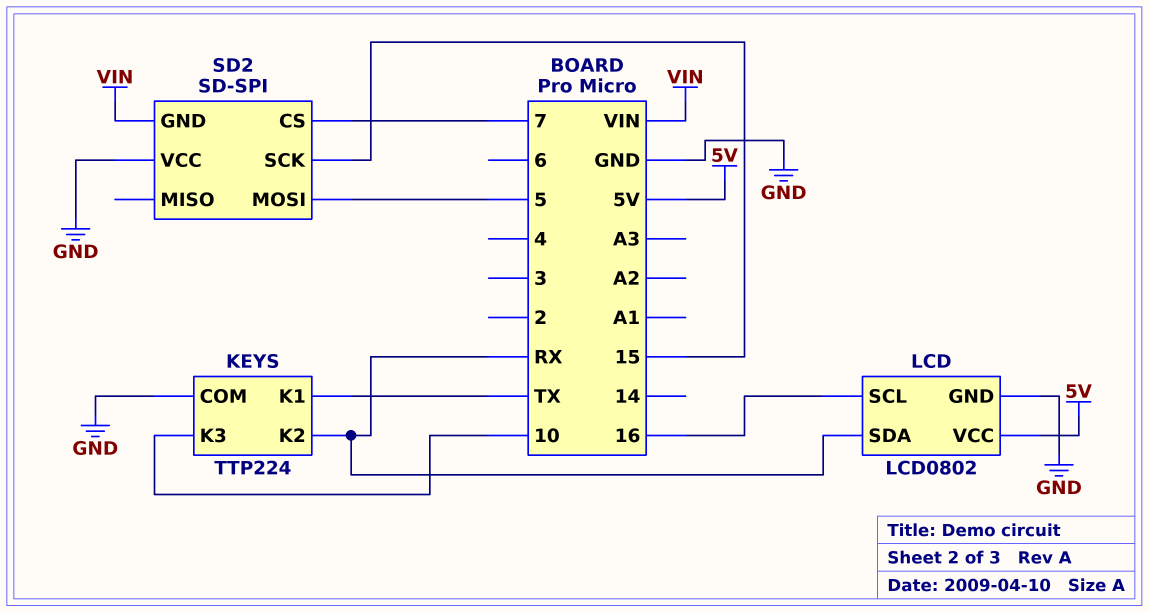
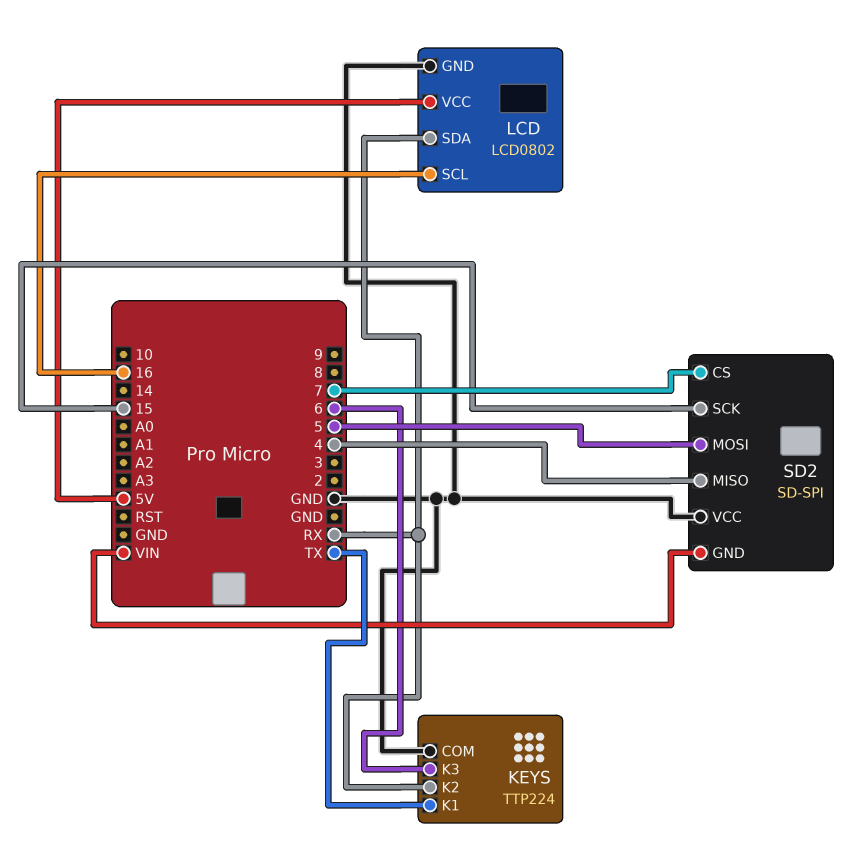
KEYS pin K3: 10 -> 6
SD2 pin MISO: none -> 4

